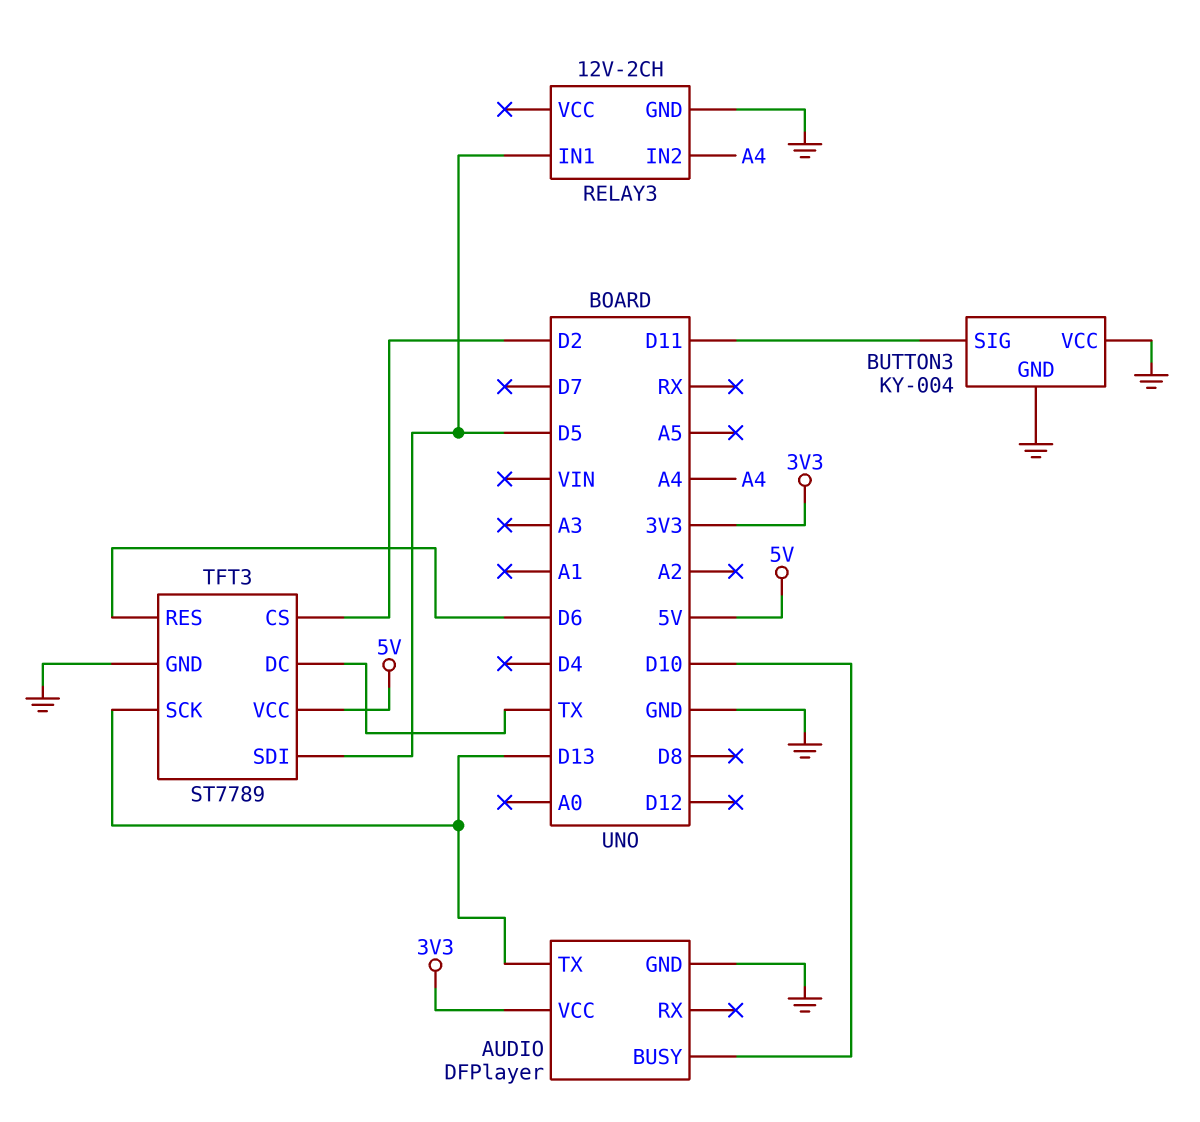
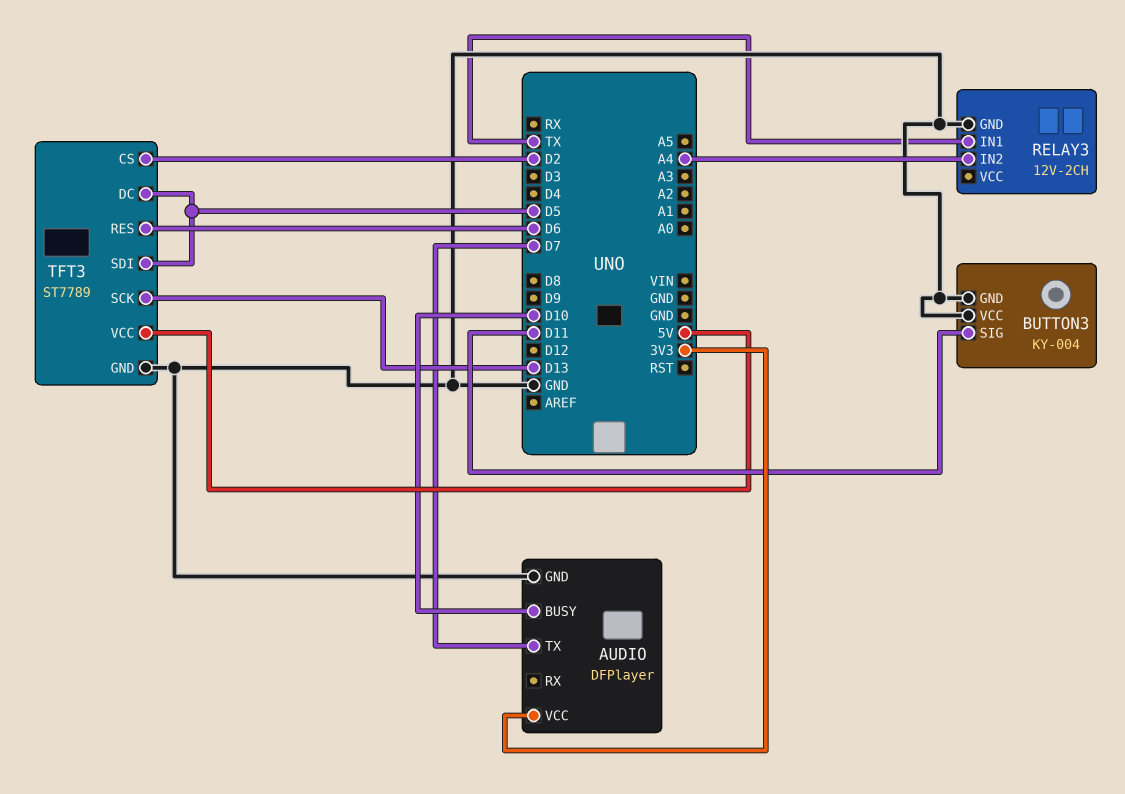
AUDIO pin TX: D13 -> D7
RELAY3 pin IN1: D5 -> TX
TFT3 pin DC: TX -> D5

